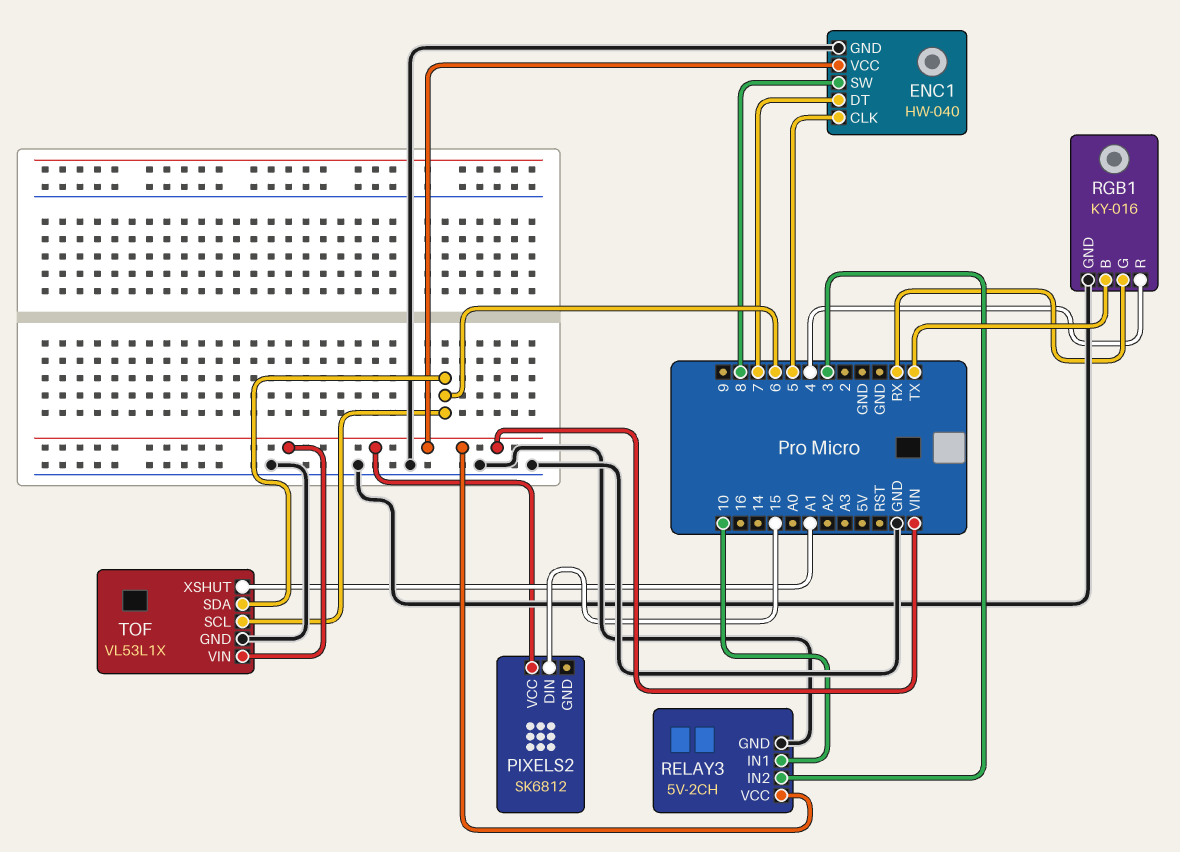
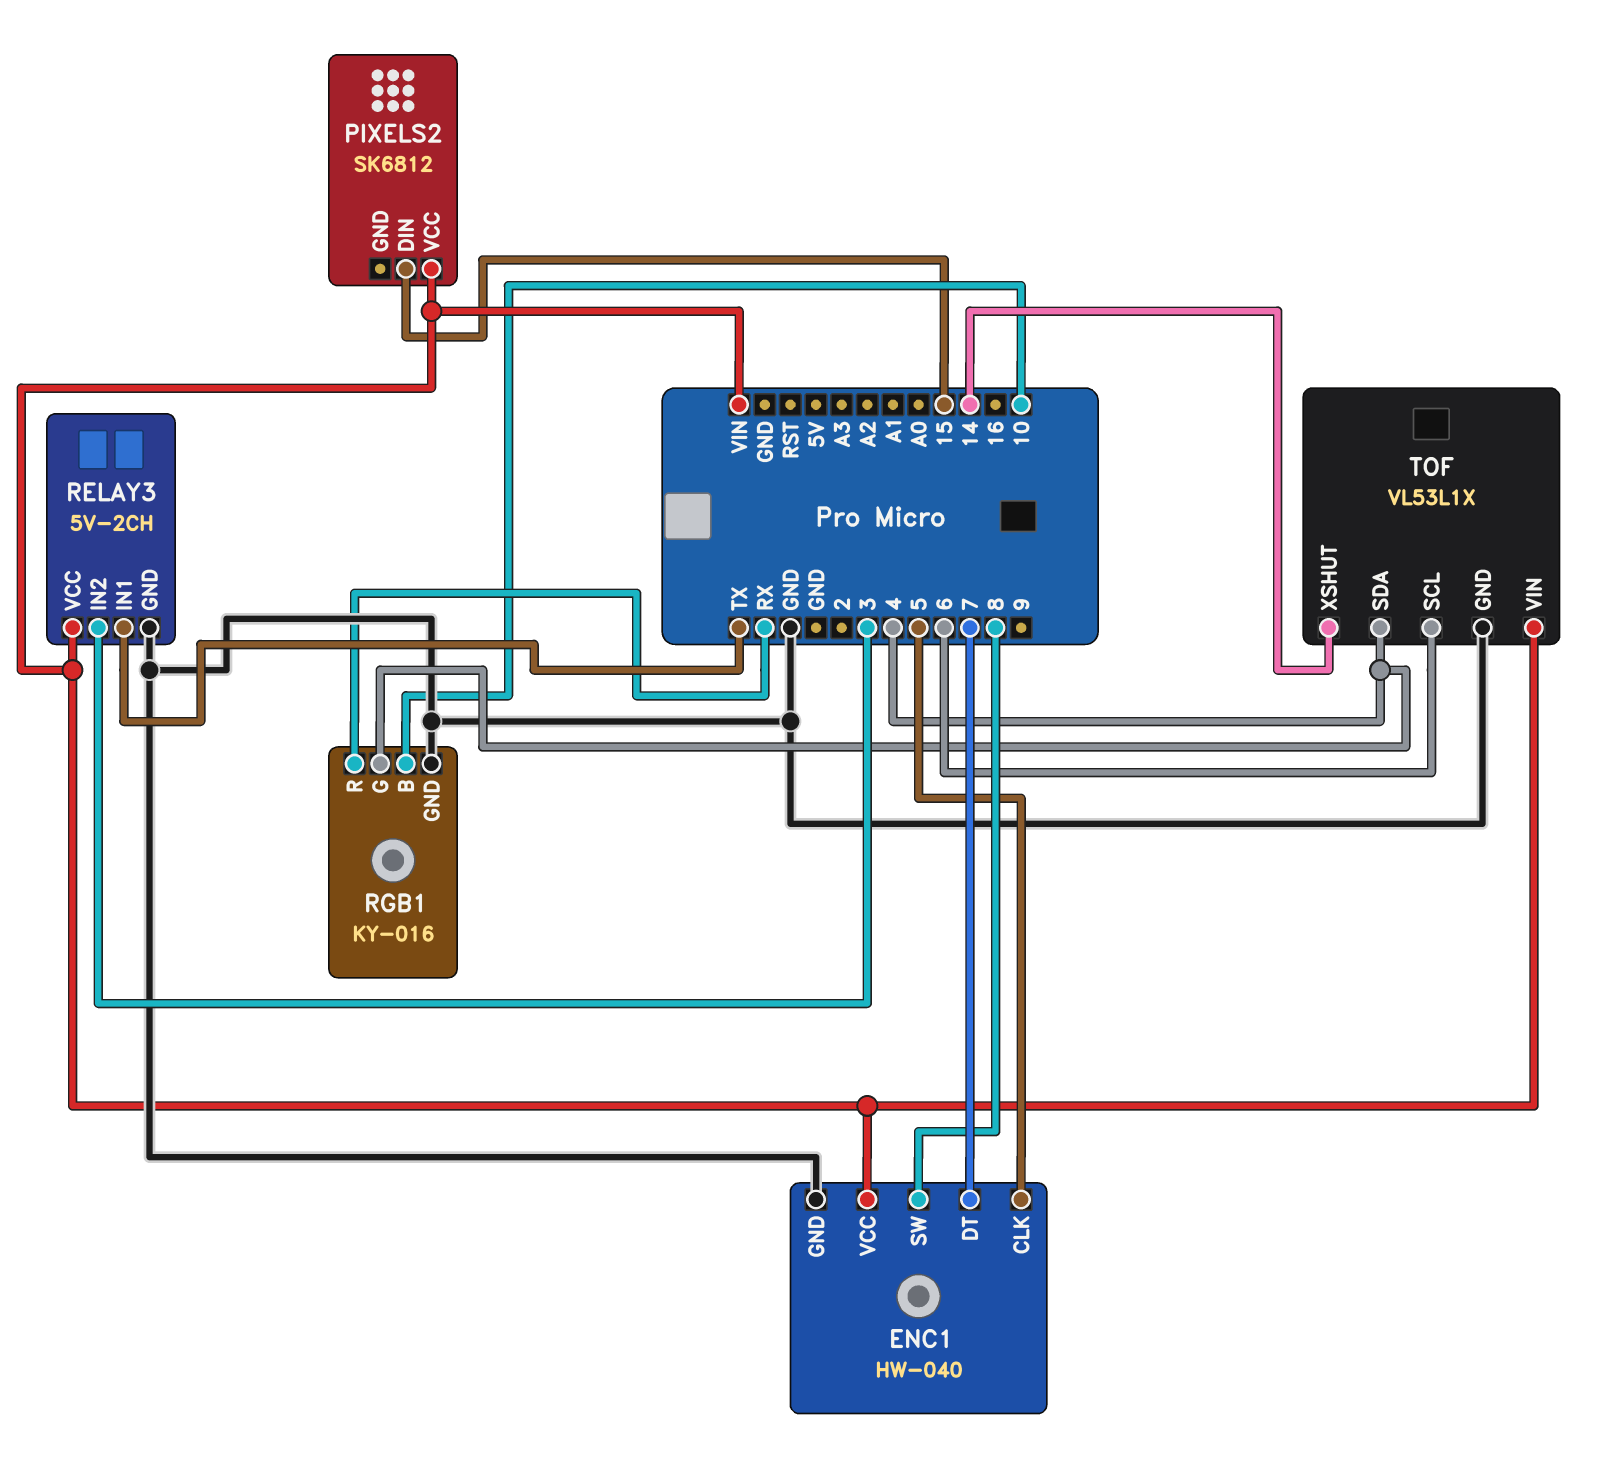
RELAY3 pin IN1: 10 -> TX
RGB1 pin B: TX -> 10
RGB1 pin G: RX -> 4
RGB1 pin R: 4 -> RX
TOF pin SDA: 6 -> 4
TOF pin XSHUT: A1 -> 14

